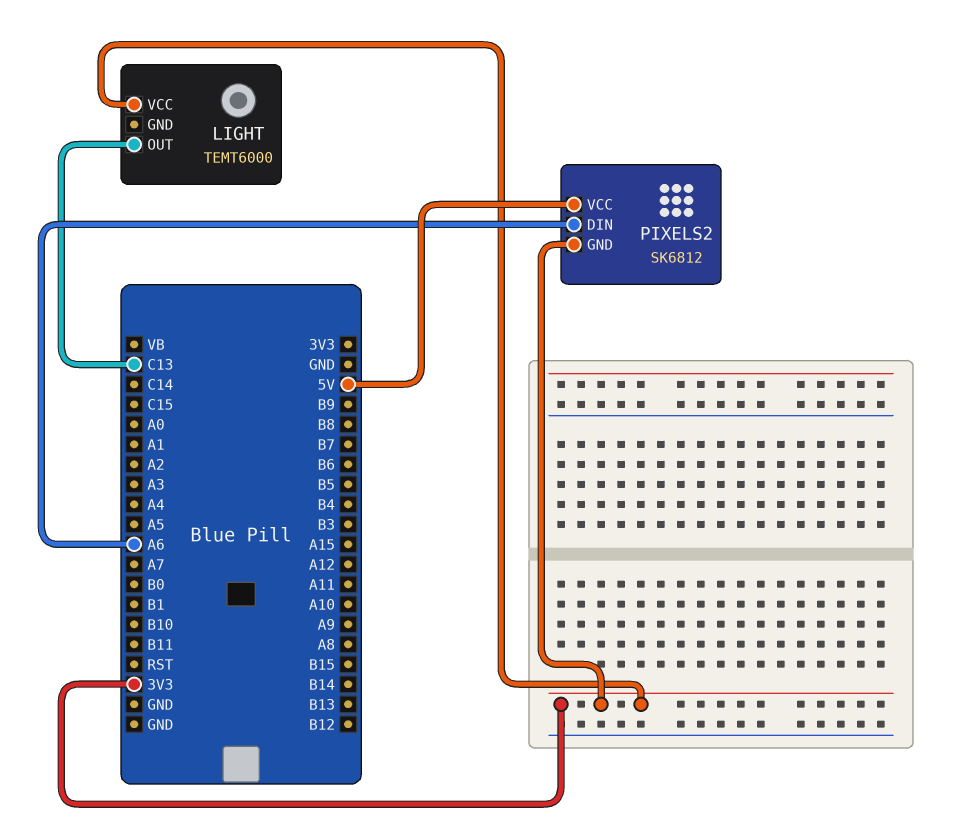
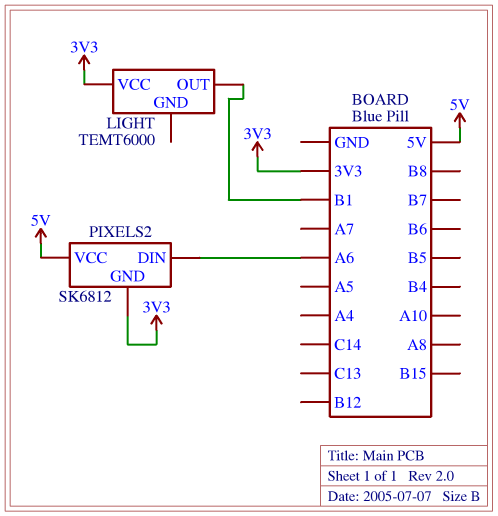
LIGHT pin OUT: C13 -> B1

